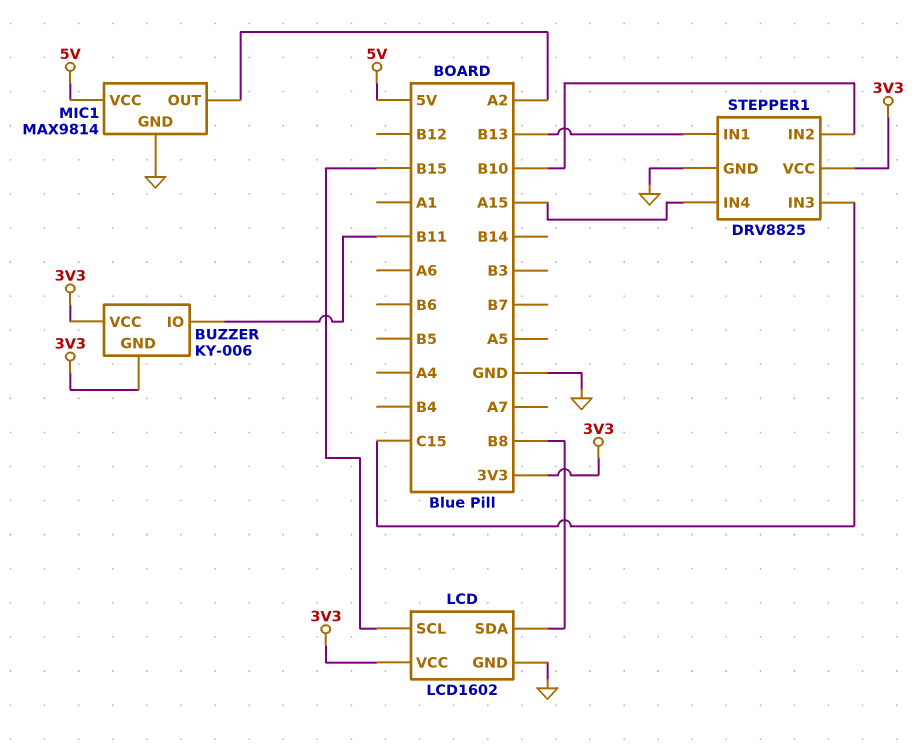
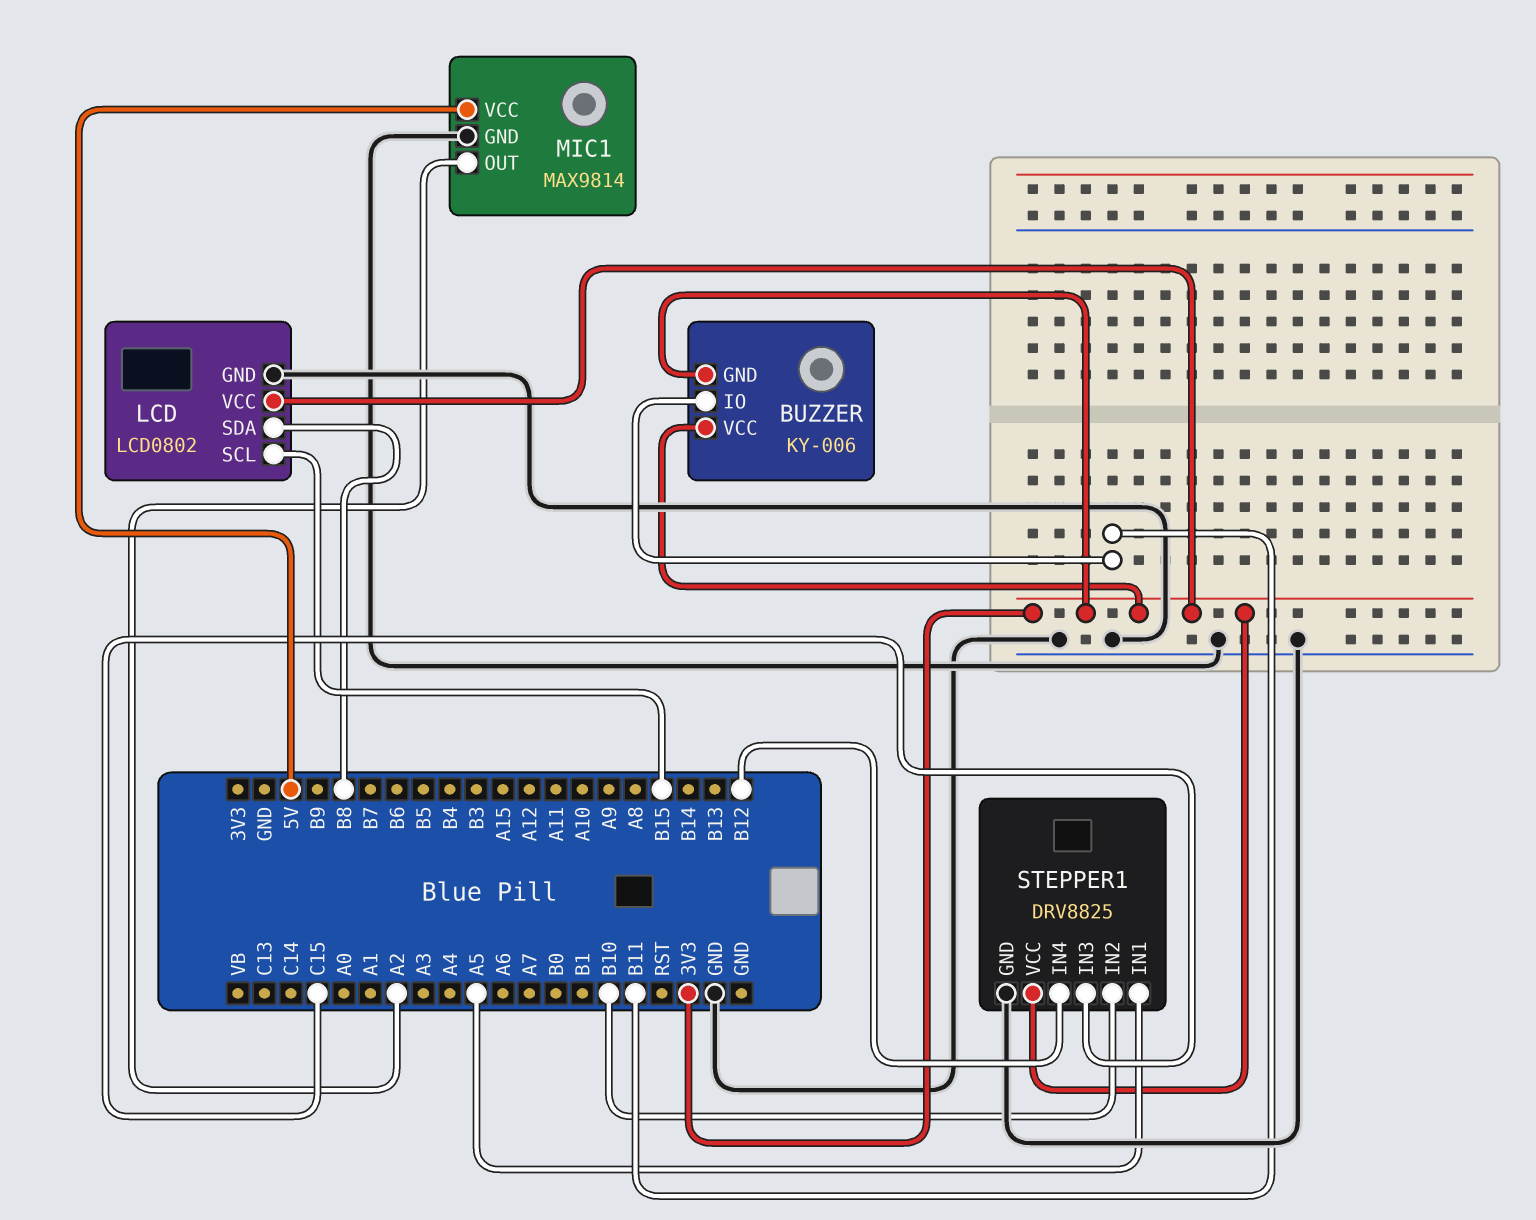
LCD: LCD1602 -> LCD0802
STEPPER1 pin IN1: B13 -> A5
STEPPER1 pin IN4: A15 -> B12

